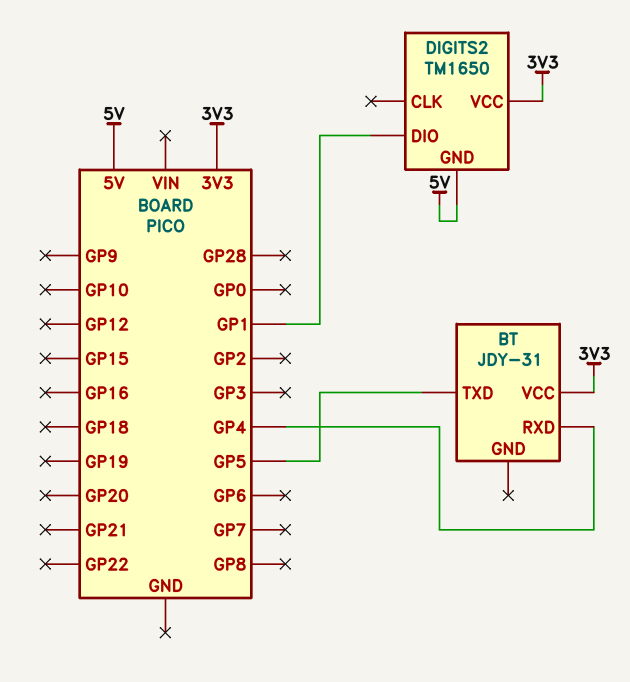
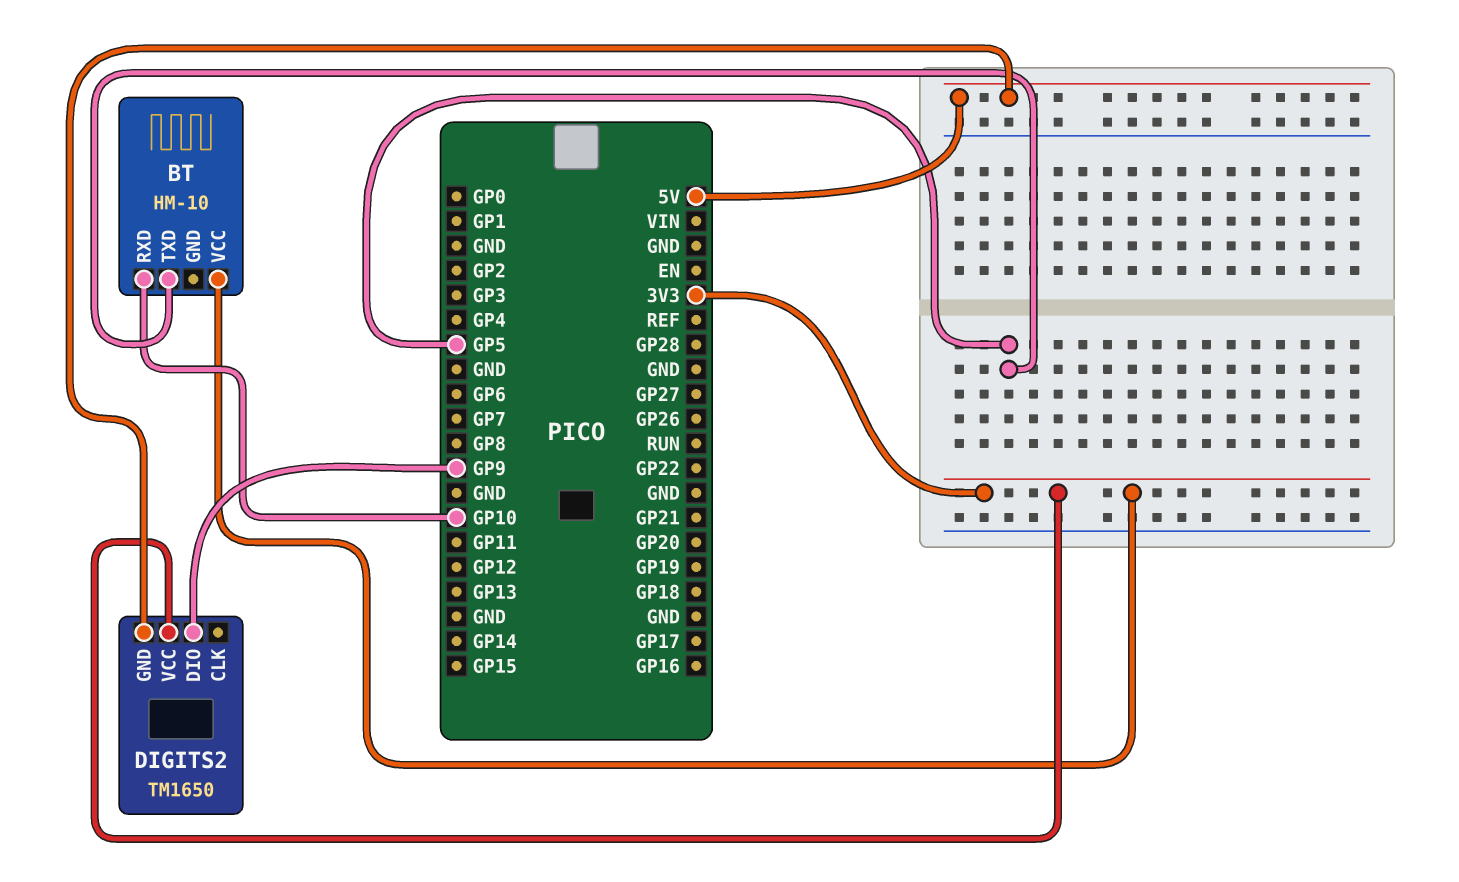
BT: JDY-31 -> HM-10
BT pin RXD: GP4 -> GP10
DIGITS2 pin DIO: GP1 -> GP9

